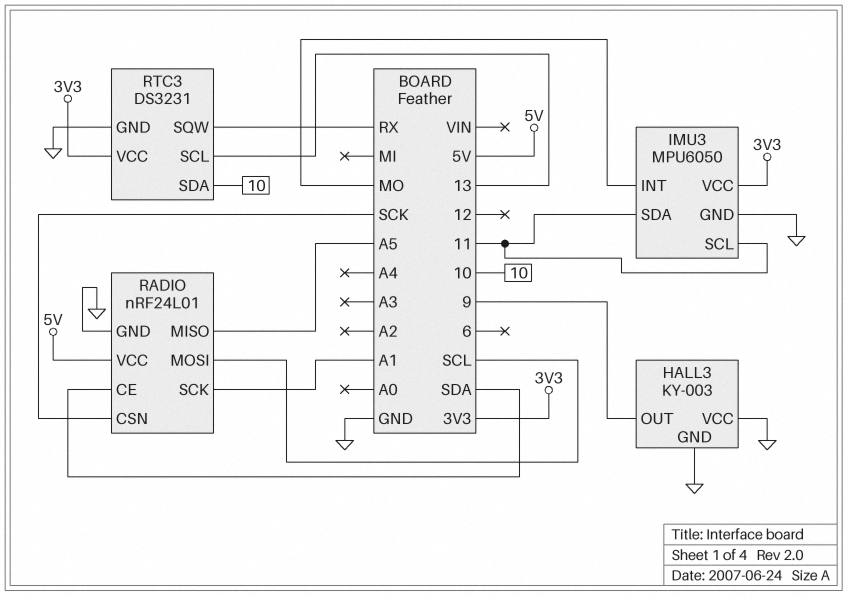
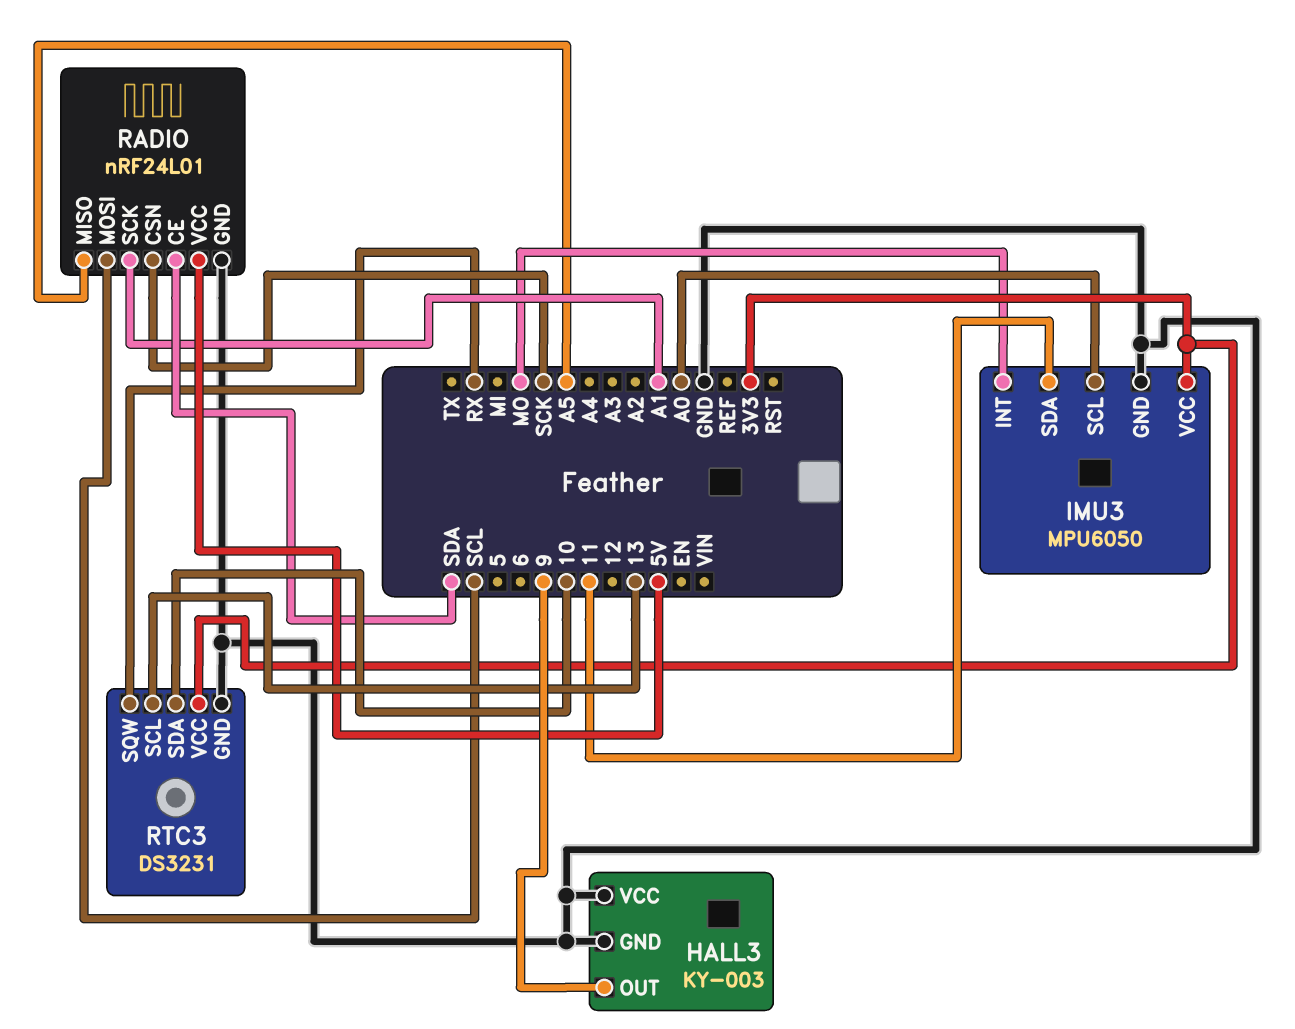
IMU3 pin SCL: 11 -> A0

